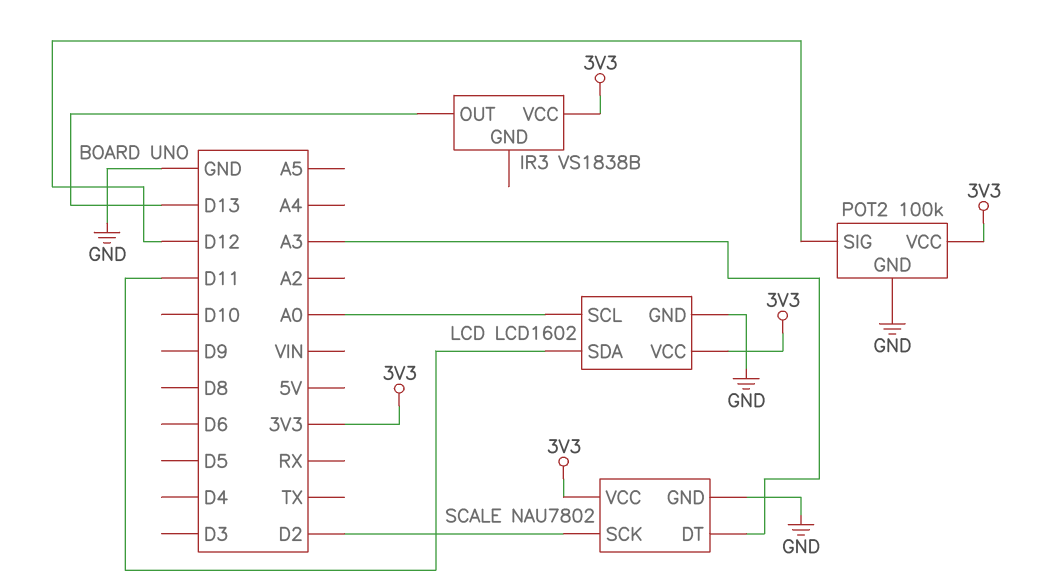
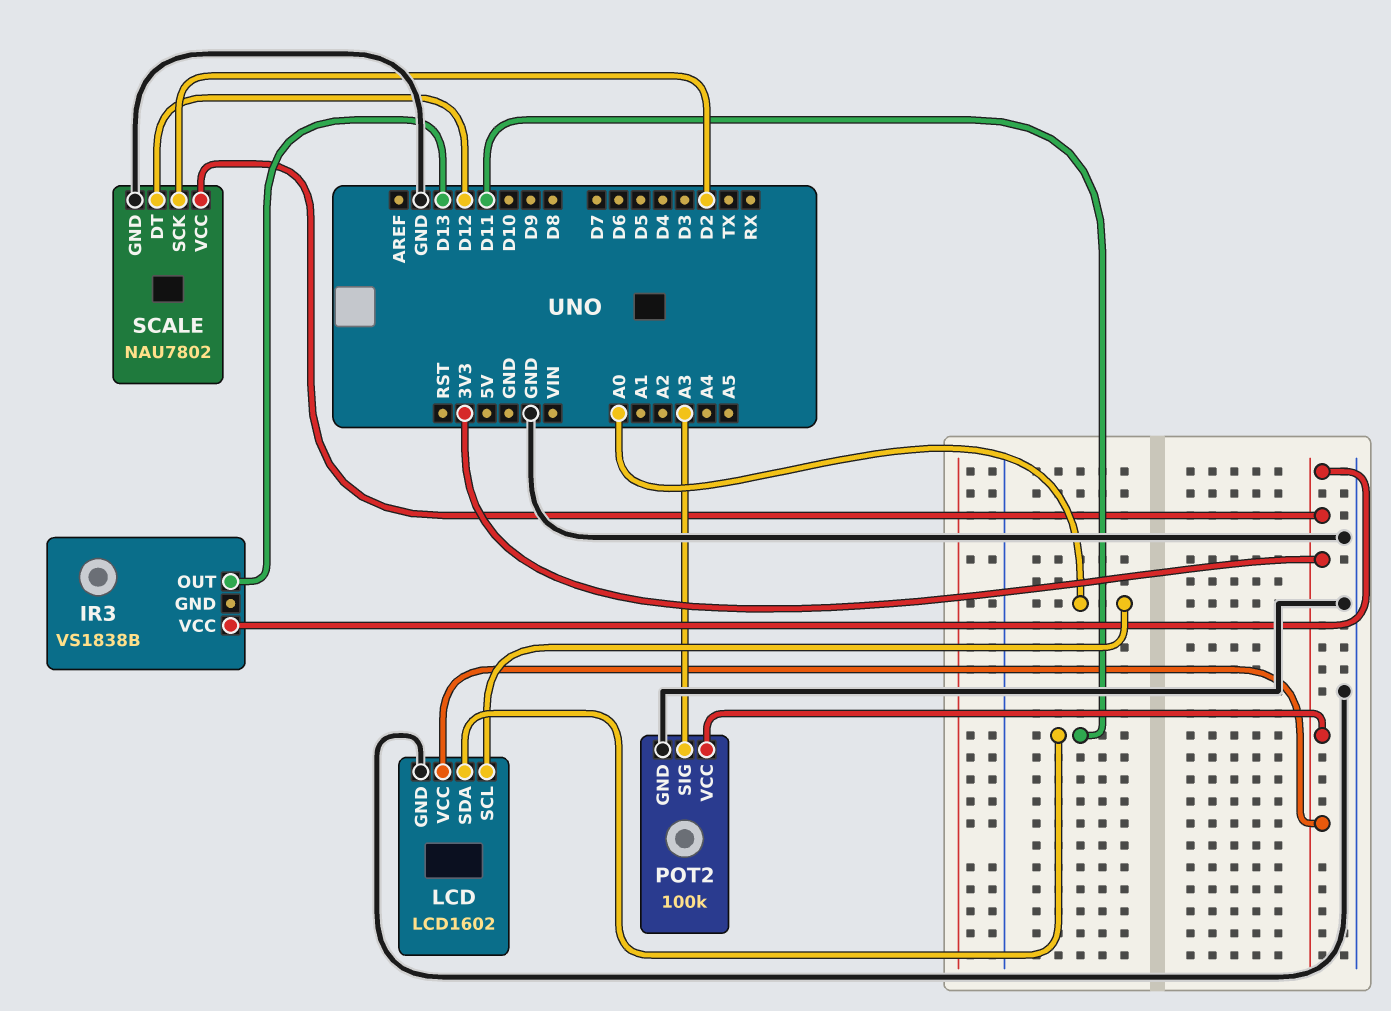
POT2 pin SIG: D12 -> A3
SCALE pin DT: A3 -> D12

